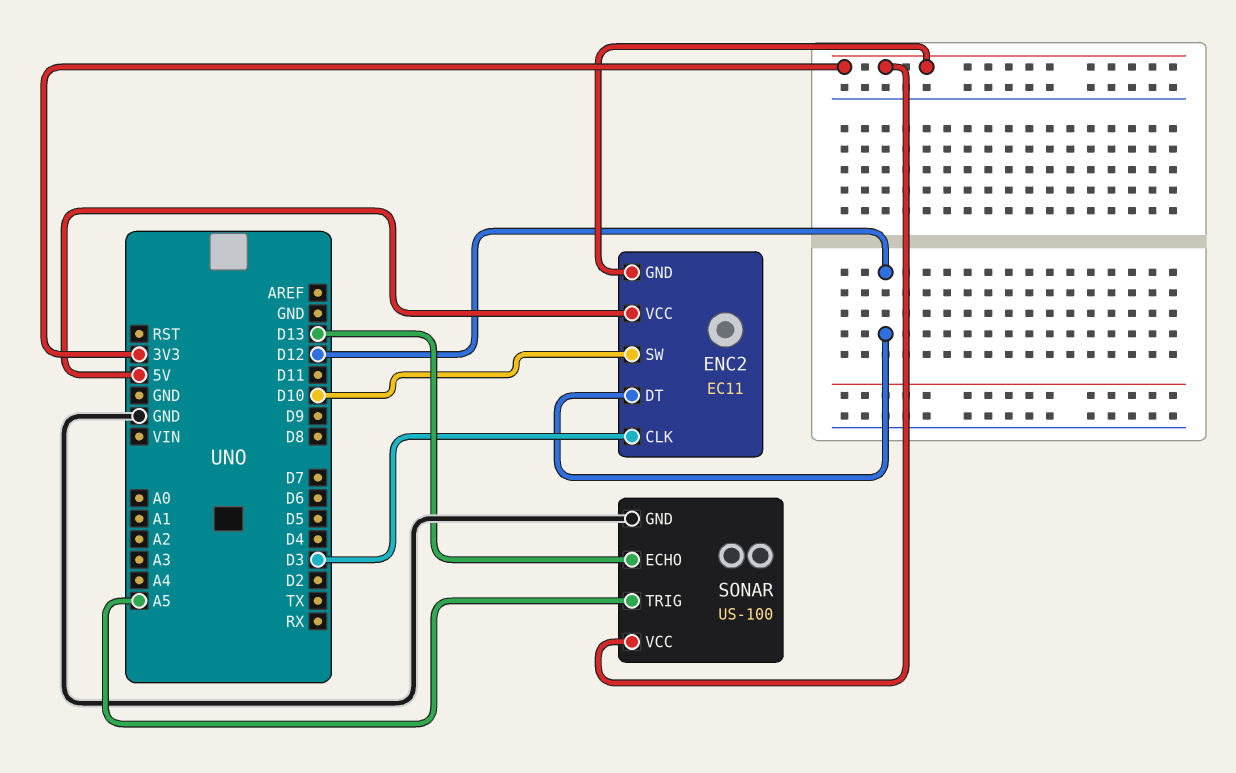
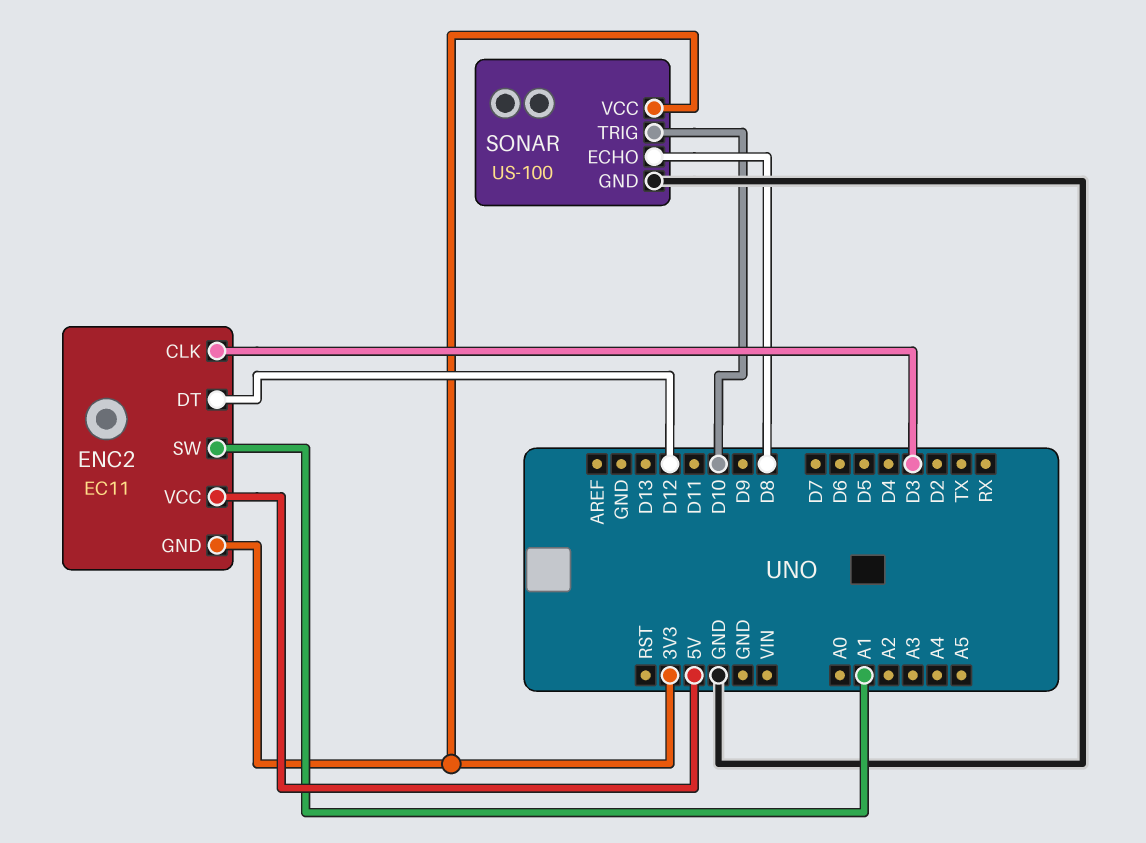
ENC2 pin SW: D10 -> A1
SONAR pin ECHO: D13 -> D8
SONAR pin TRIG: A5 -> D10

